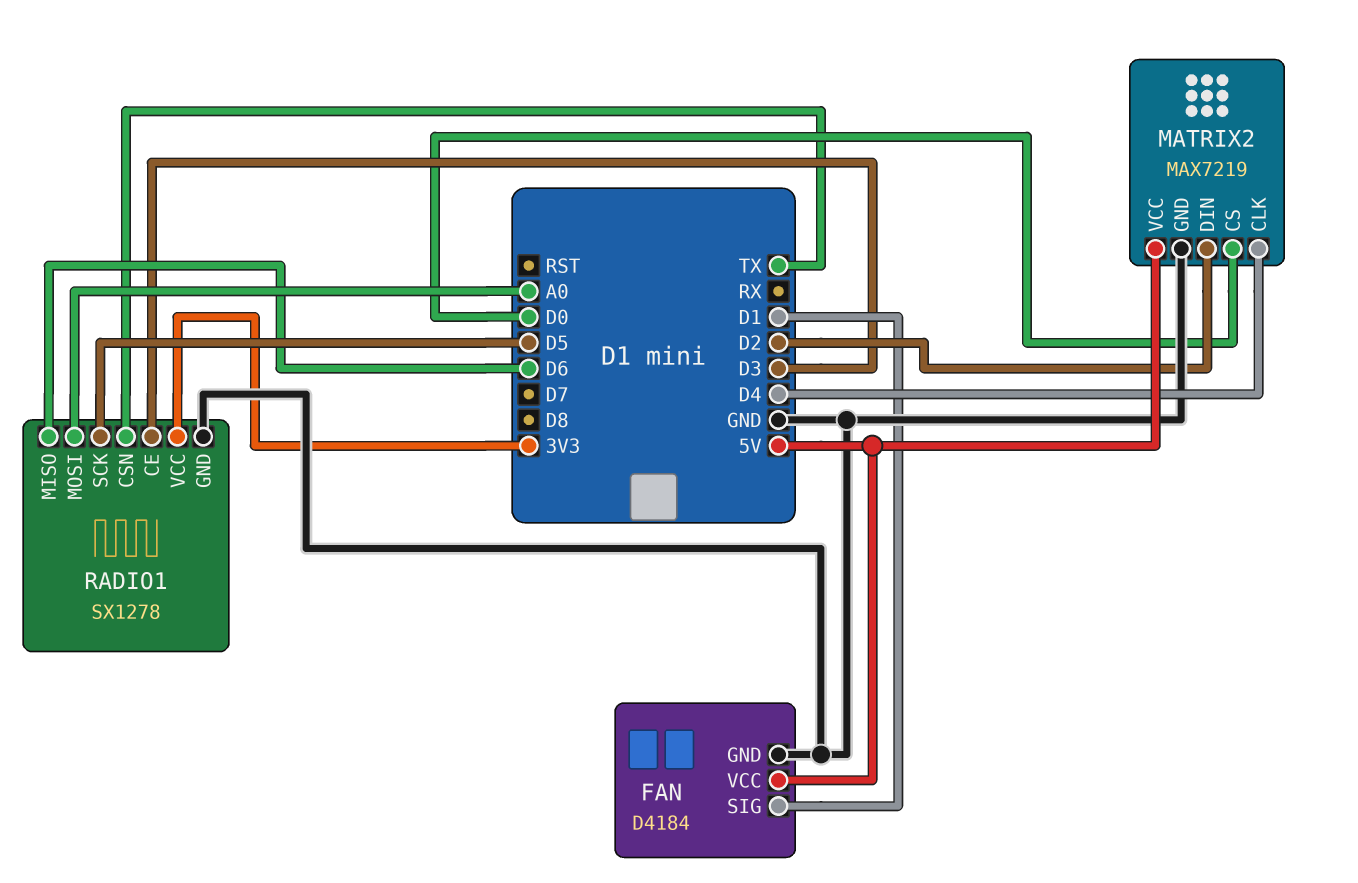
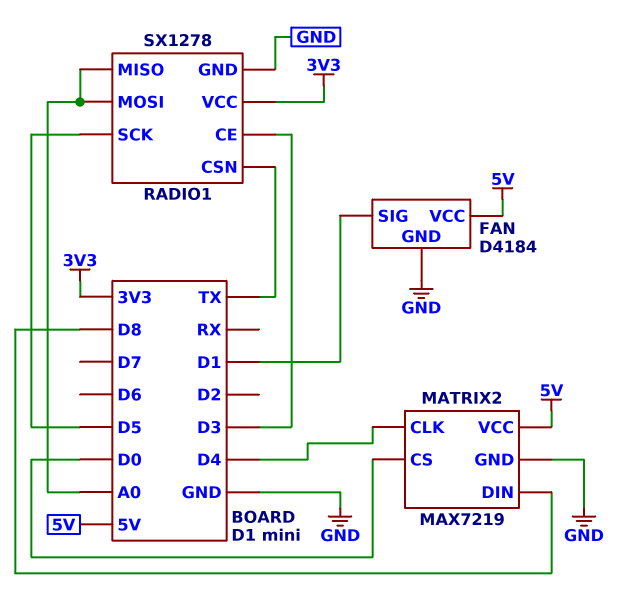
MATRIX2 pin DIN: D2 -> D8
RADIO1 pin MISO: D6 -> A0

